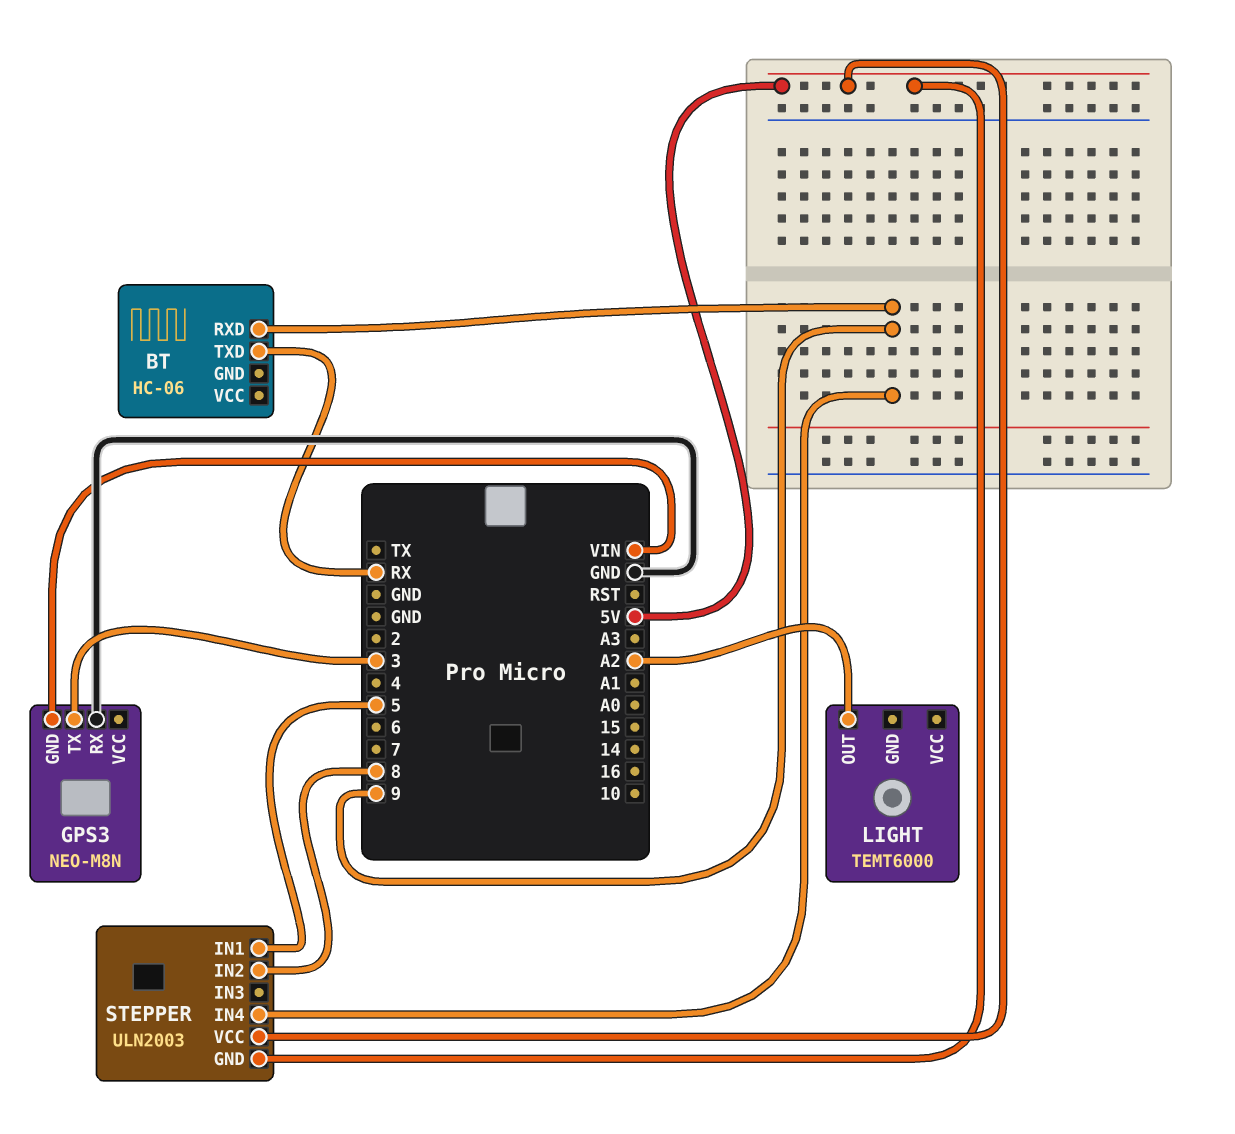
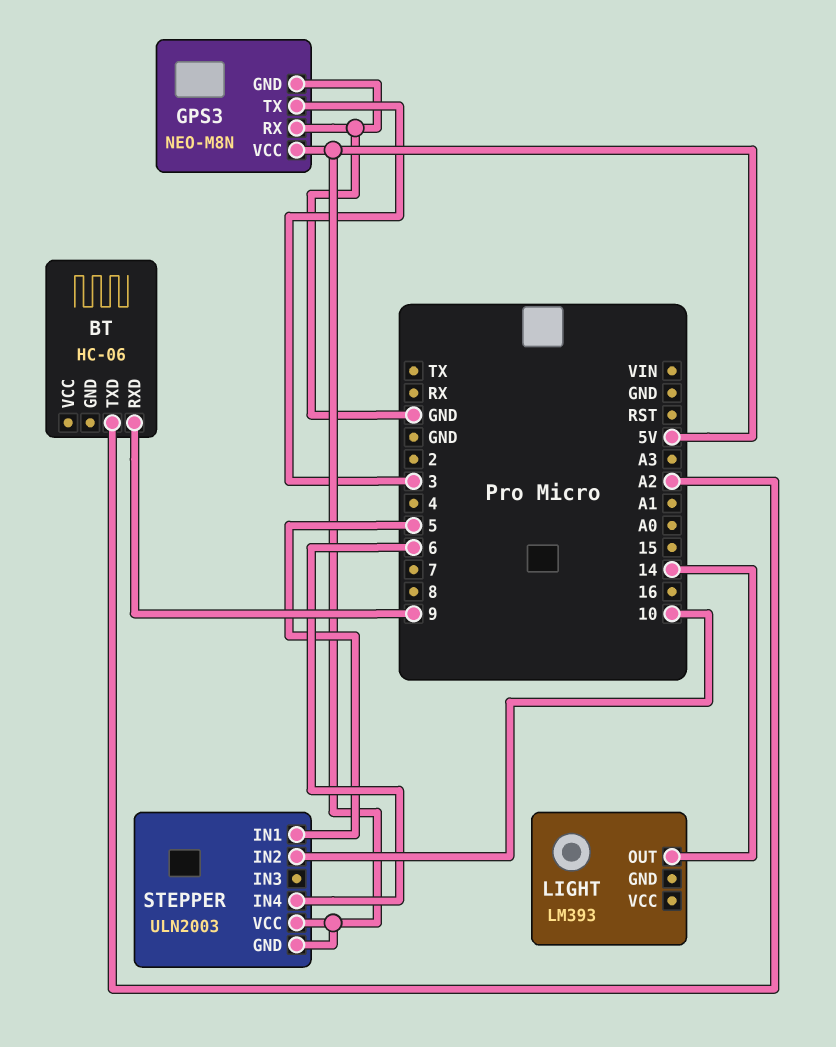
BT pin TXD: RX -> A2
GPS3 pin GND: VIN -> GND
GPS3 pin VCC: none -> 5V
LIGHT: TEMT6000 -> LM393
LIGHT pin OUT: A2 -> 14
STEPPER pin IN2: 8 -> 10
STEPPER pin IN4: 9 -> 6

